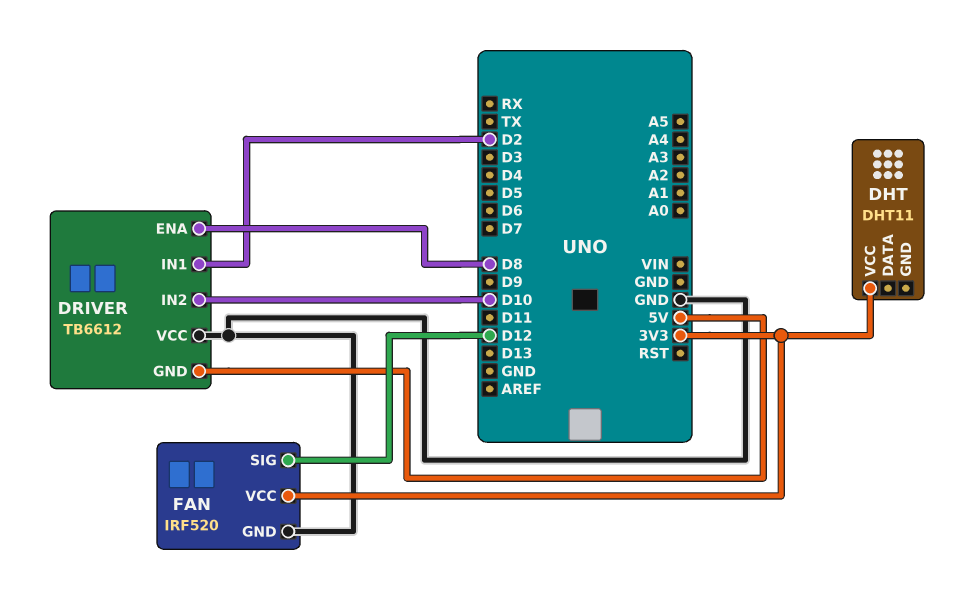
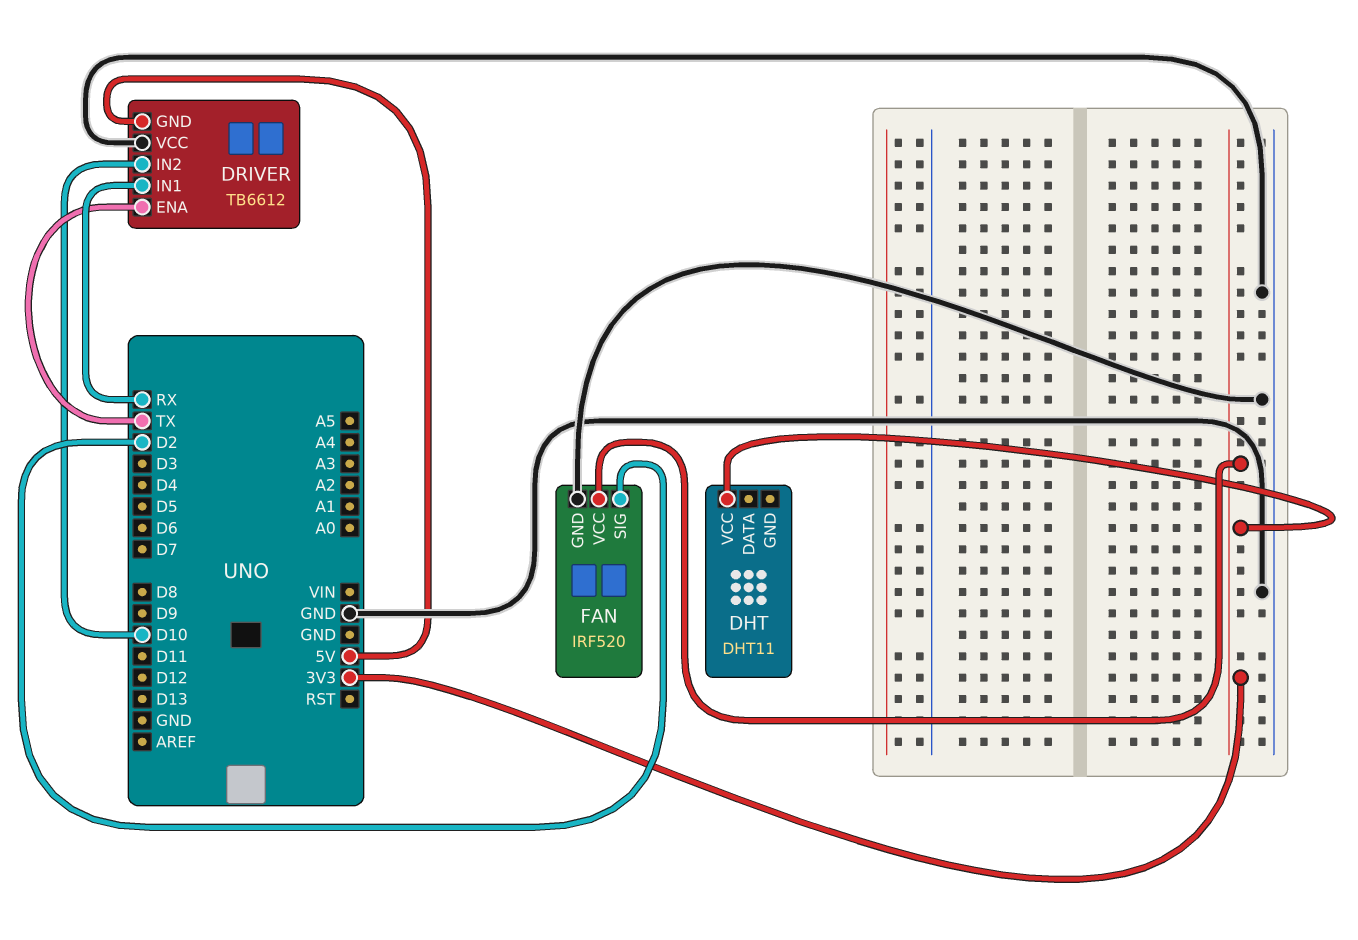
DRIVER pin ENA: D8 -> TX
DRIVER pin IN1: D2 -> RX
FAN pin SIG: D12 -> D2

